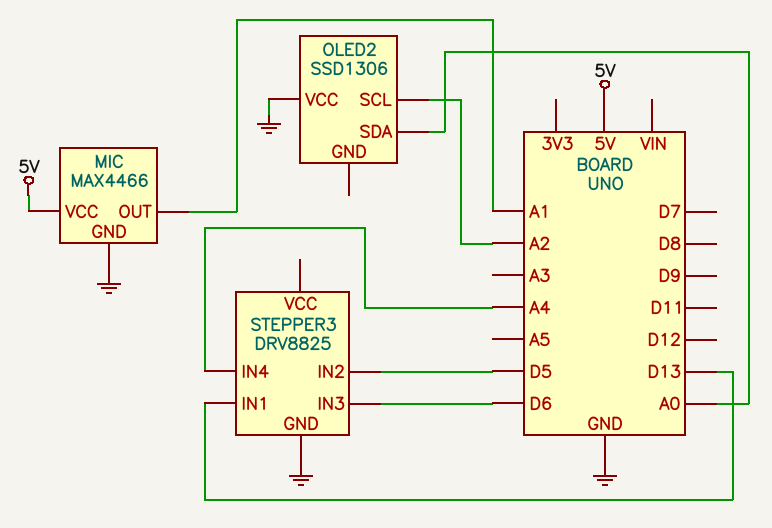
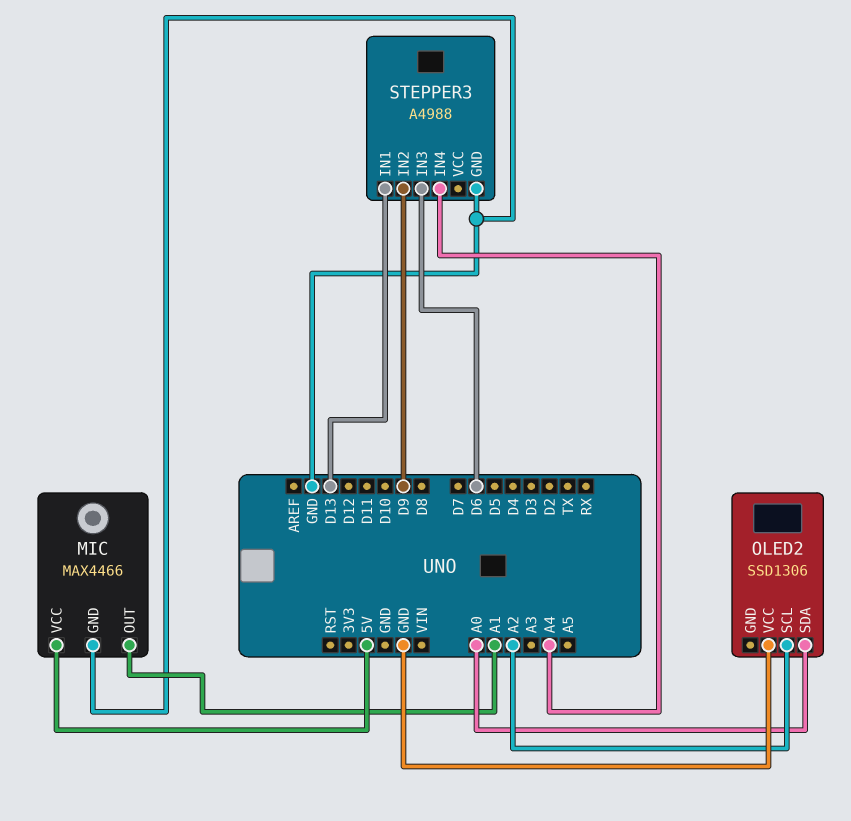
STEPPER3: DRV8825 -> A4988
STEPPER3 pin IN2: D5 -> D9

